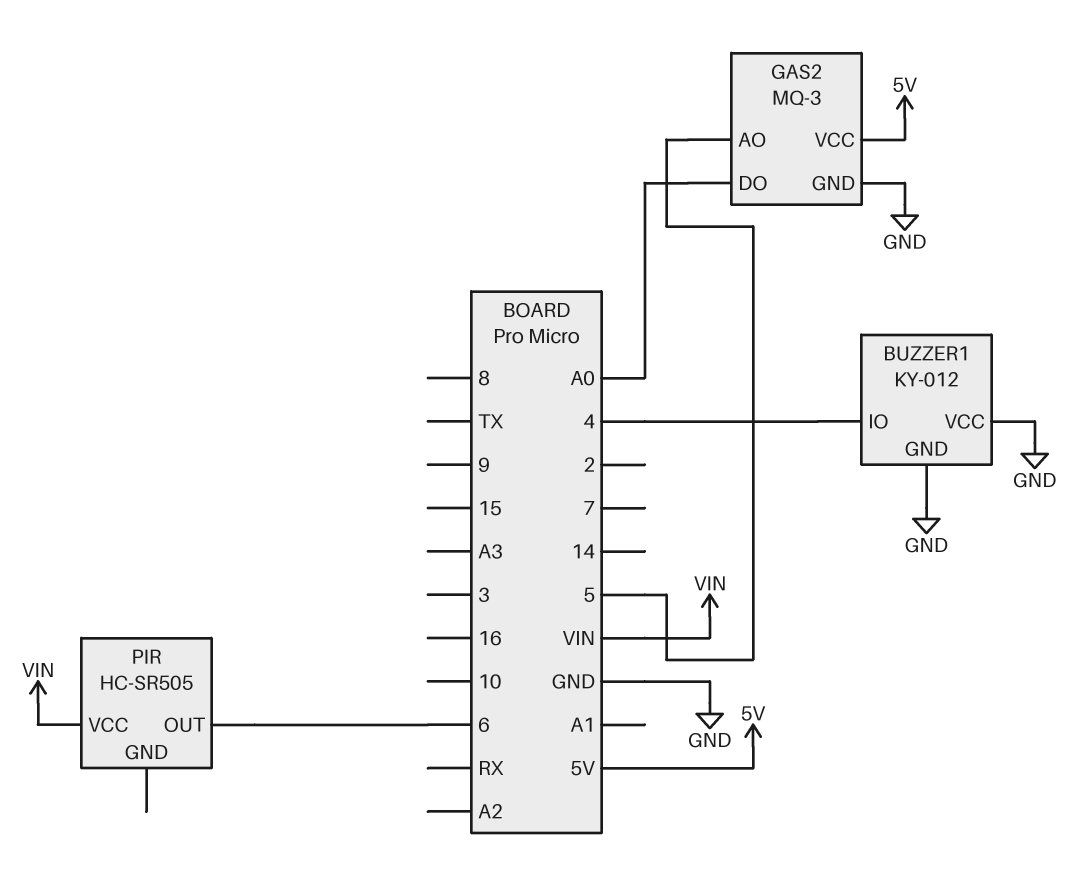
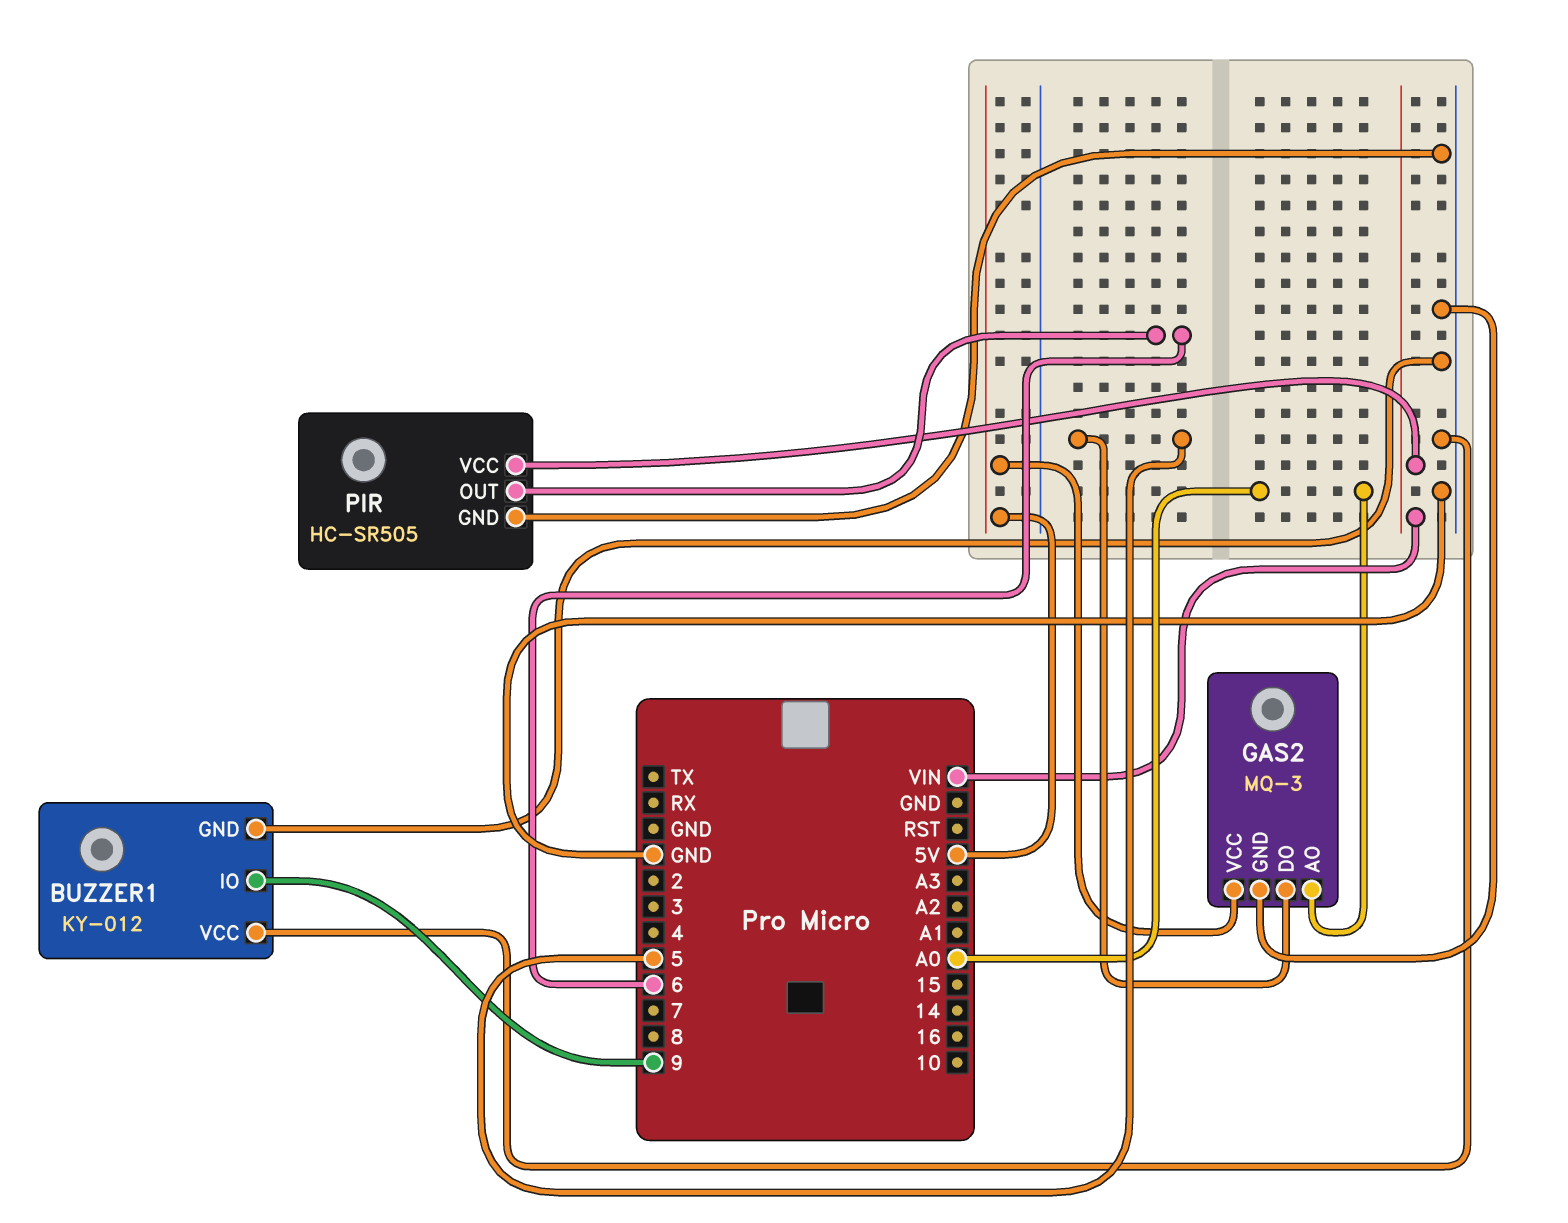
BUZZER1 pin IO: 4 -> 9
GAS2 pin AO: 5 -> A0
GAS2 pin DO: A0 -> 5
PIR pin GND: none -> GND

